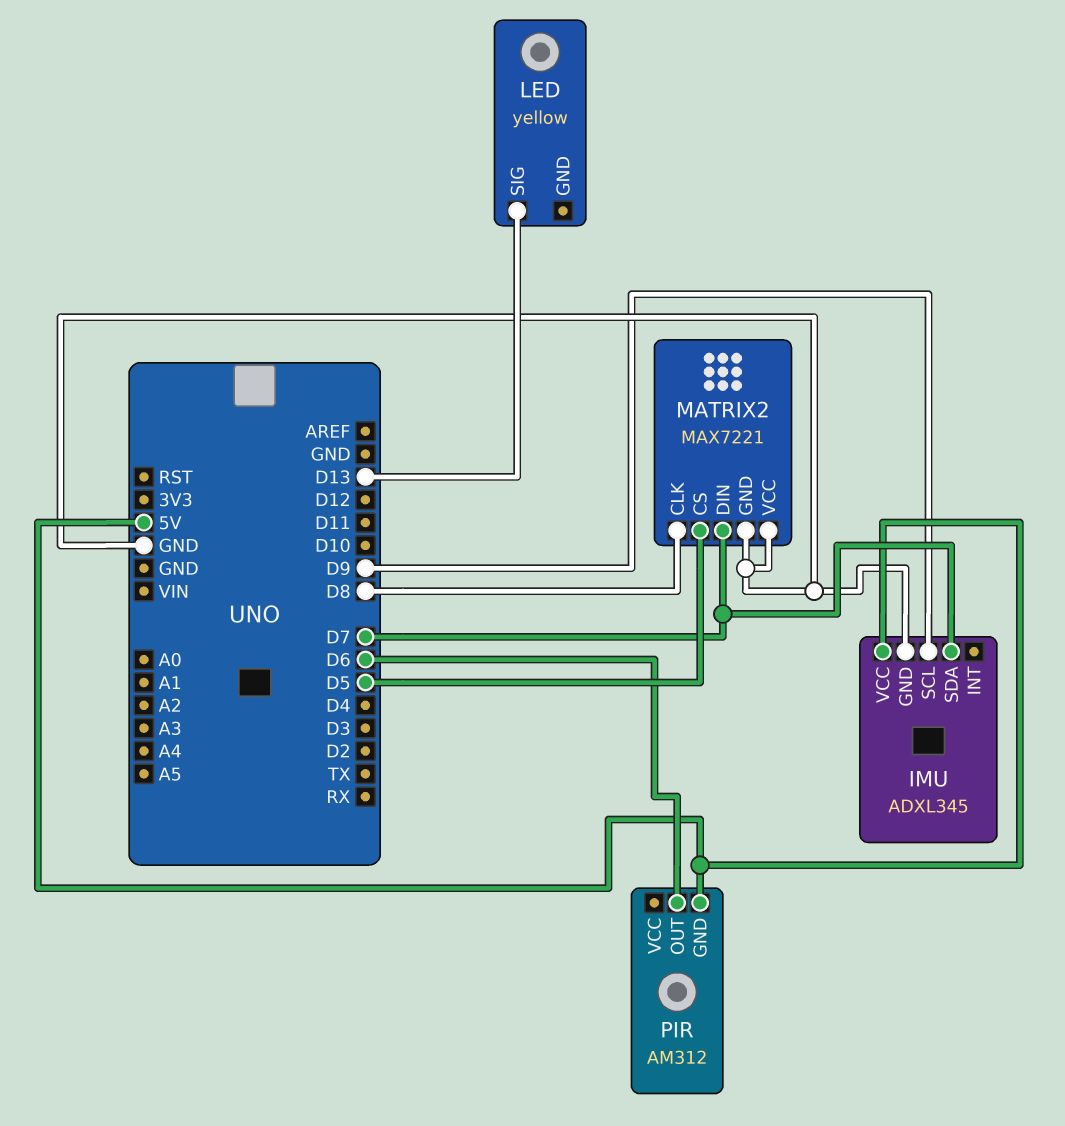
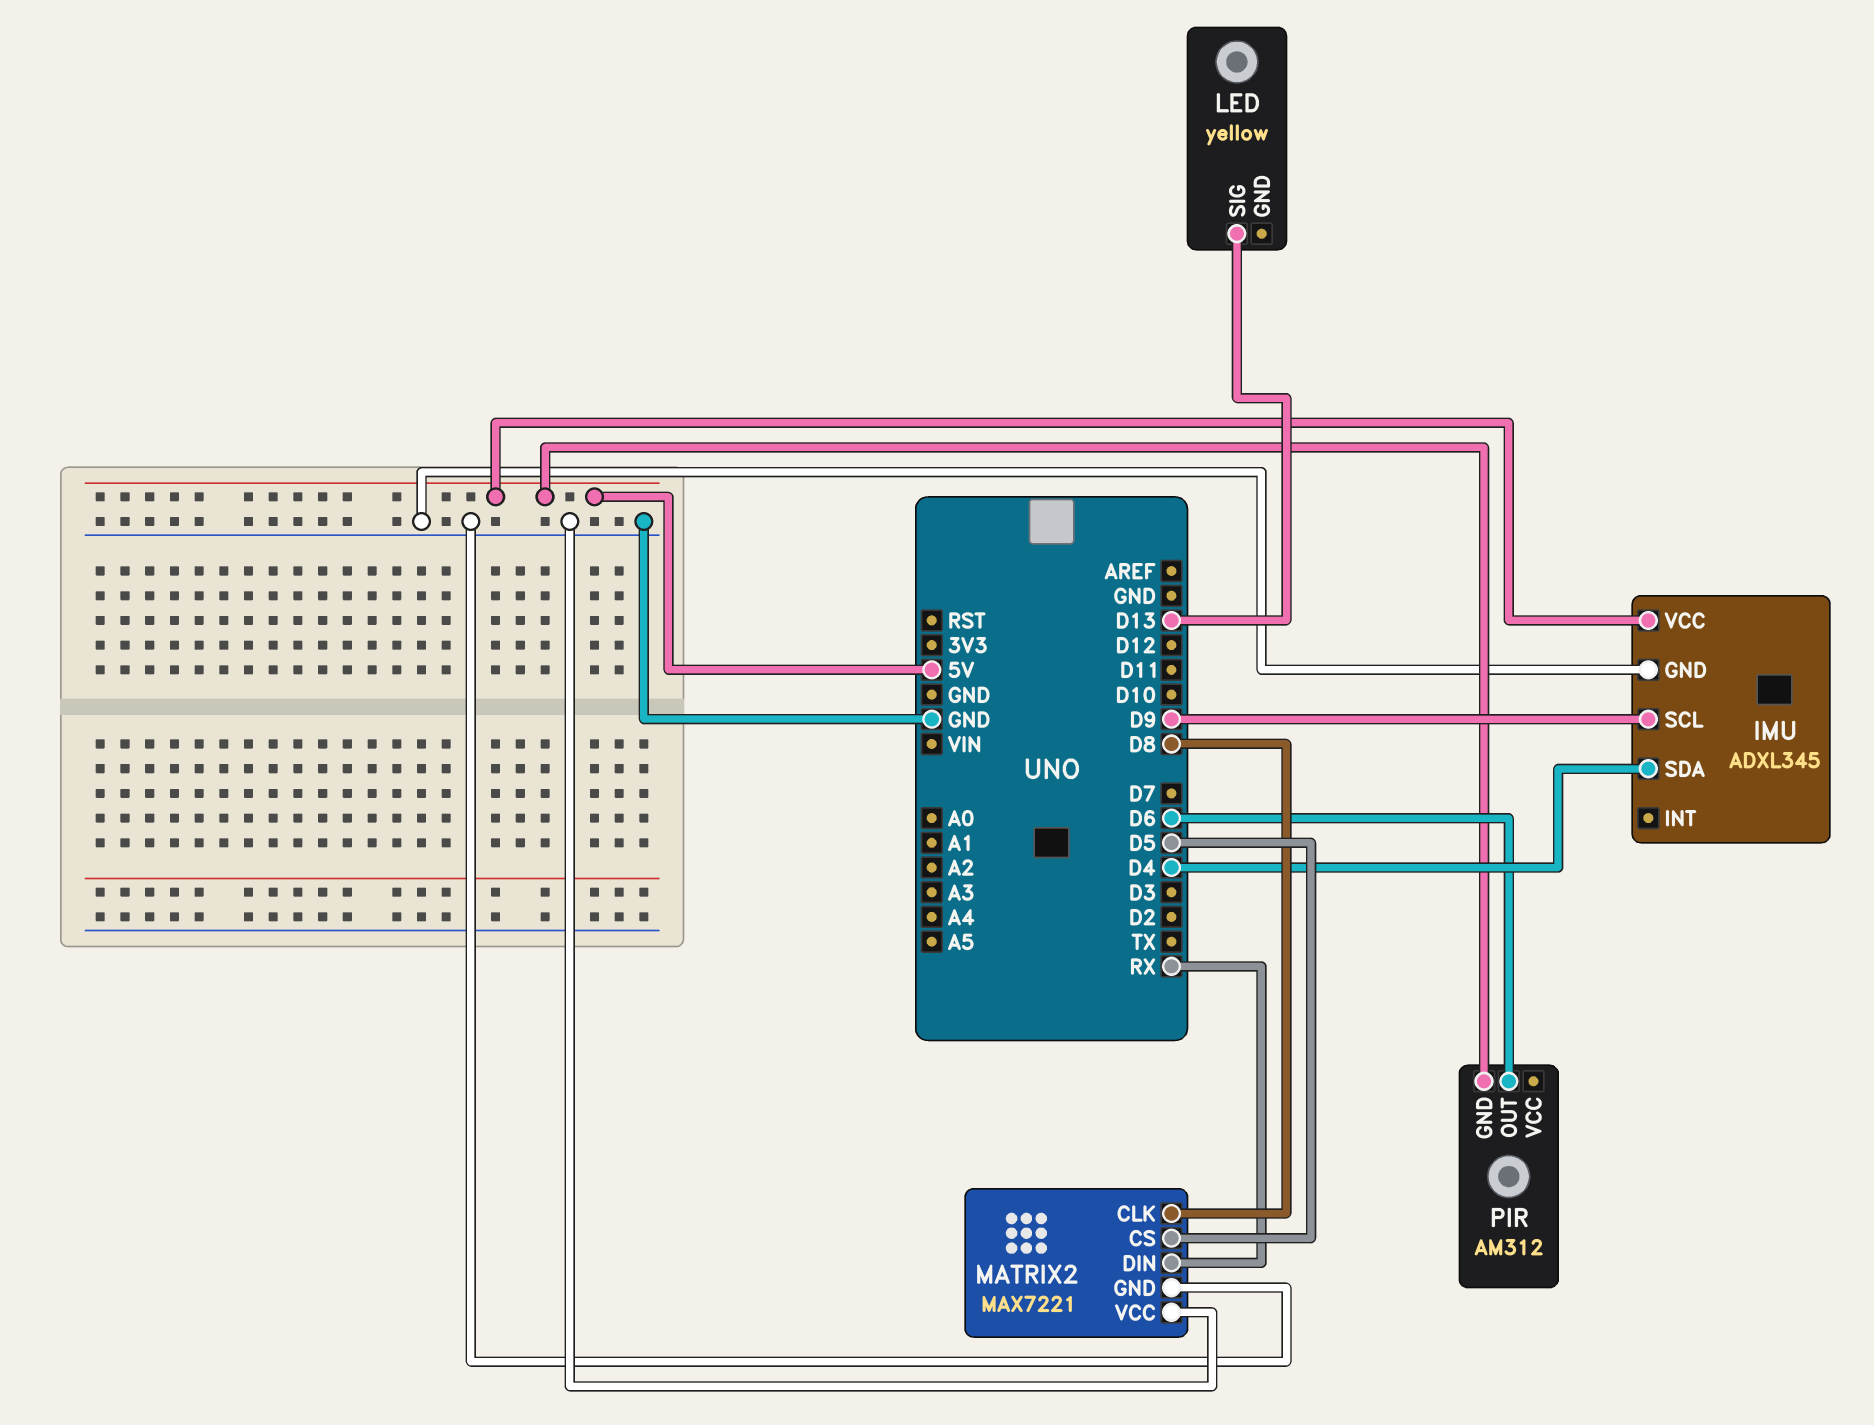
IMU pin SDA: D7 -> D4
MATRIX2 pin DIN: D7 -> RX

